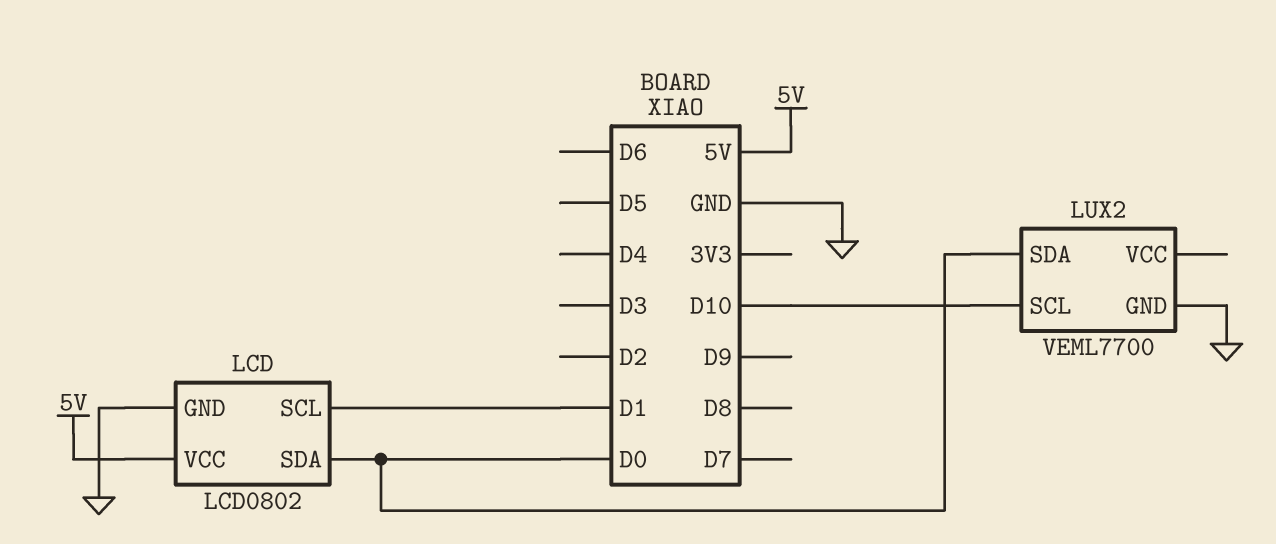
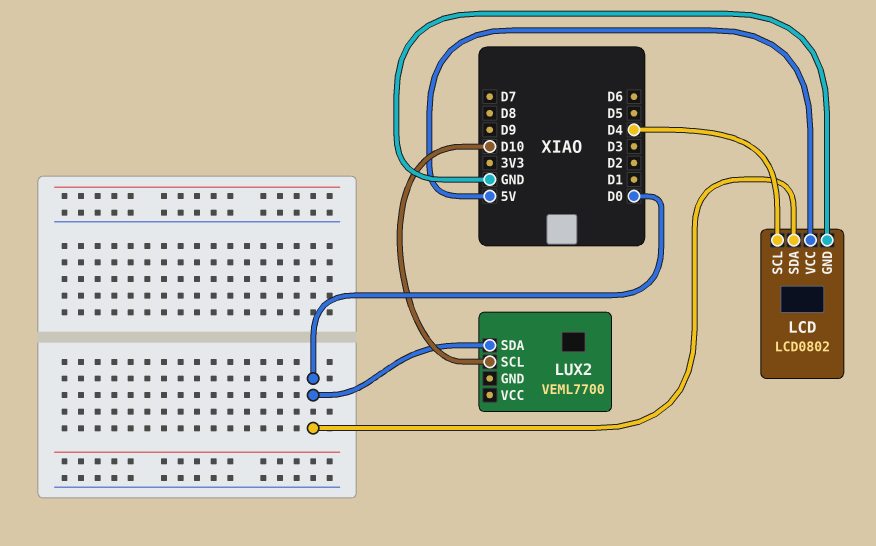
LCD pin SCL: D1 -> D4
LUX2 pin GND: GND -> none

